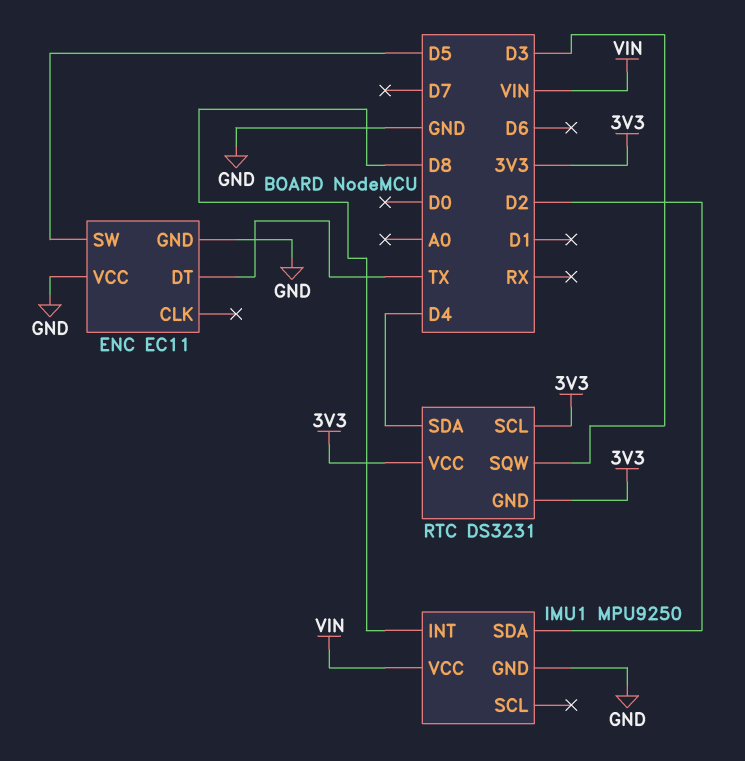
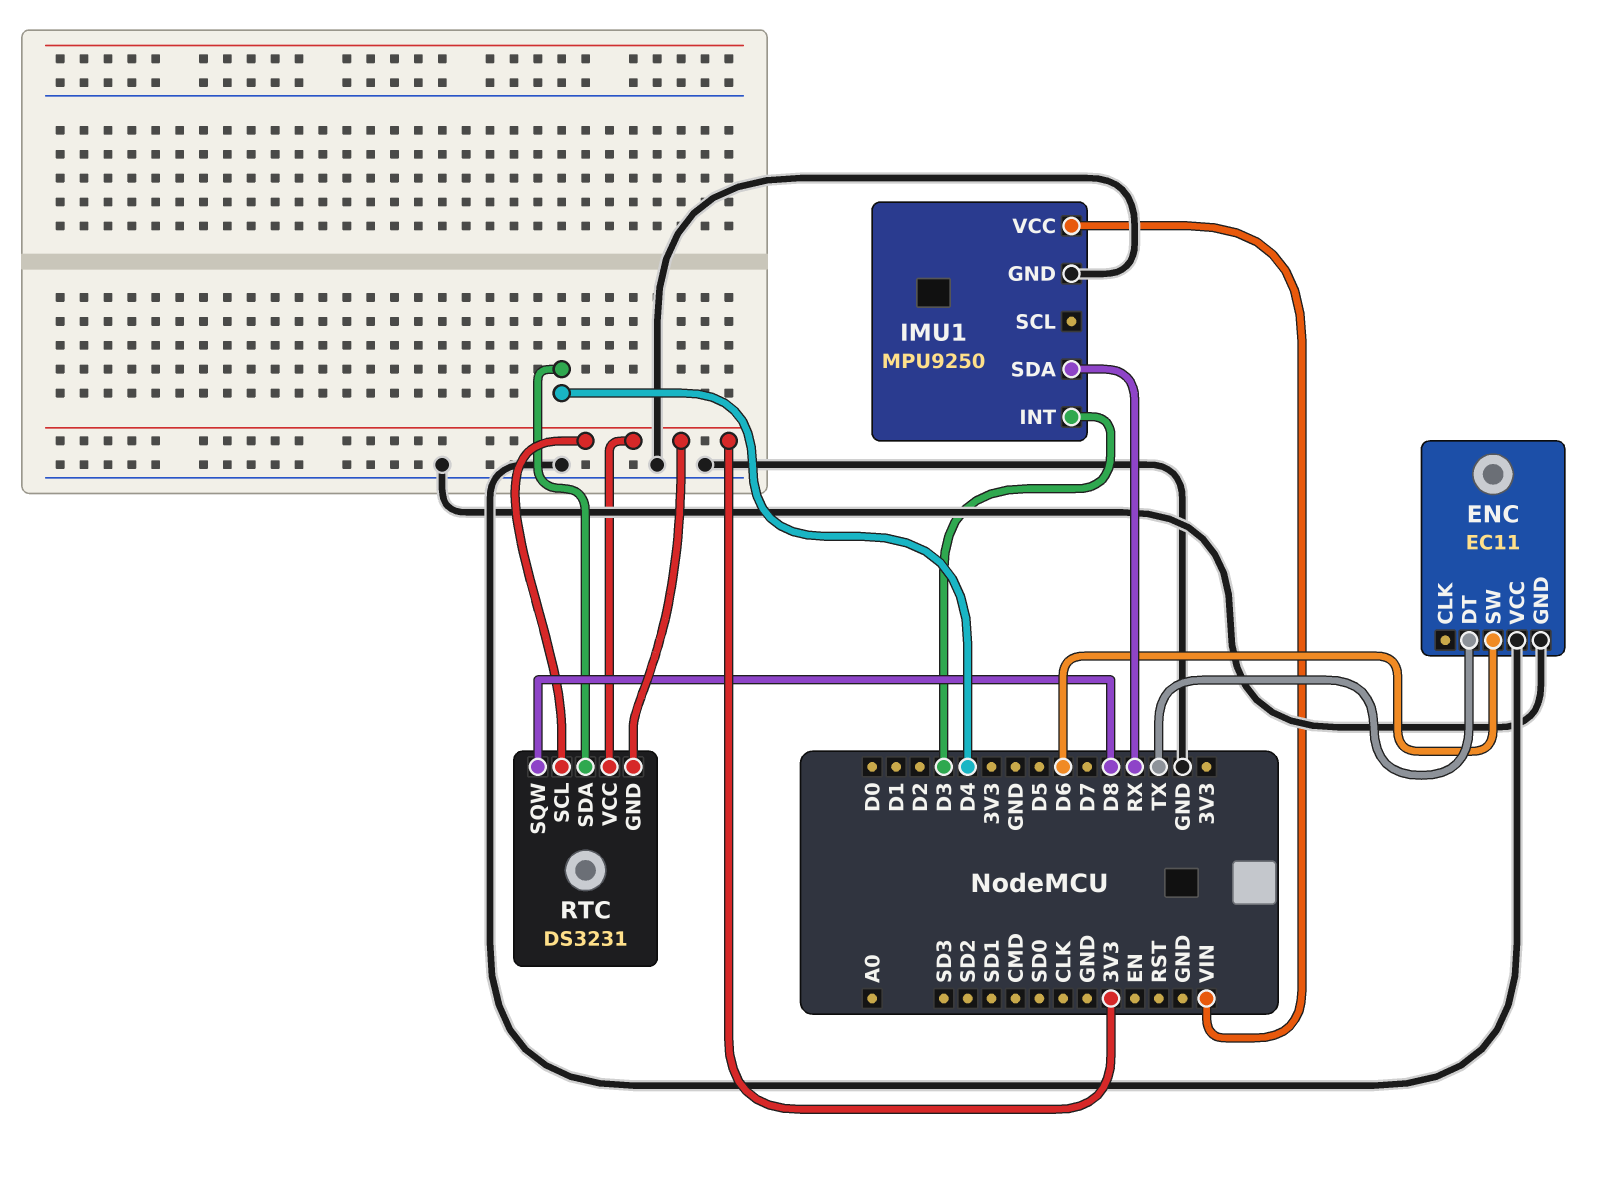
ENC pin SW: D5 -> D6
IMU1 pin INT: D8 -> D3
IMU1 pin SDA: D2 -> RX
RTC pin SQW: D3 -> D8

